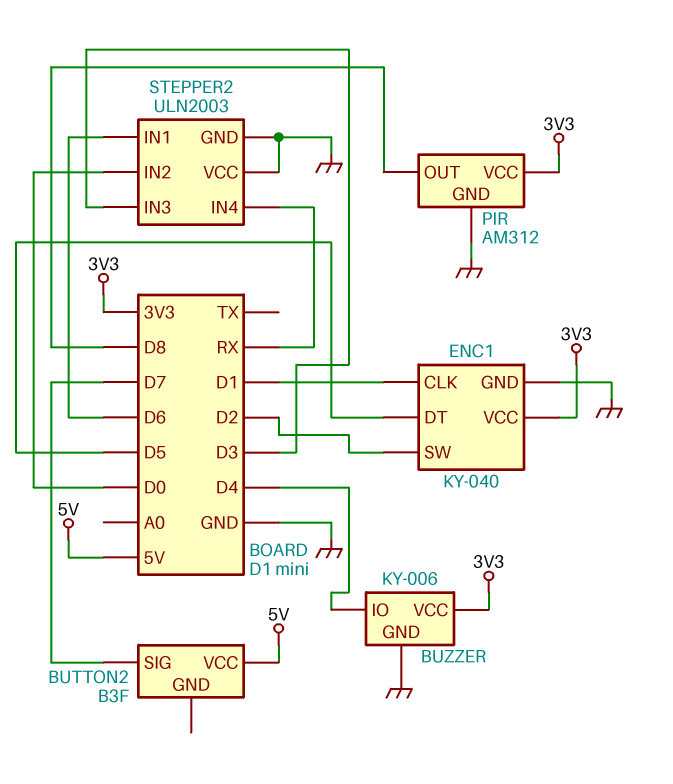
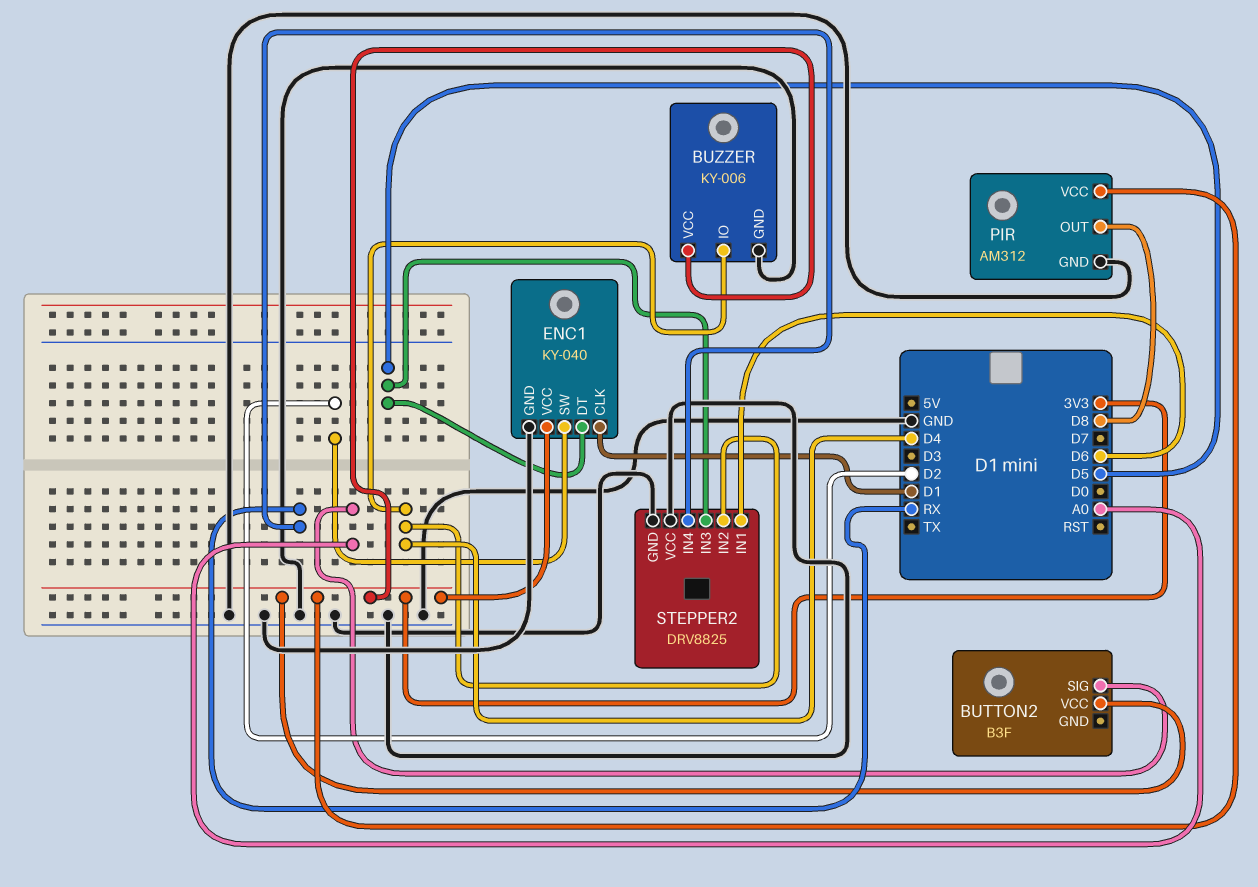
BUTTON2 pin SIG: D7 -> A0
BUTTON2 pin VCC: 5V -> 3V3
STEPPER2: ULN2003 -> DRV8825
STEPPER2 pin IN2: D0 -> D4
STEPPER2 pin IN3: D3 -> D5

